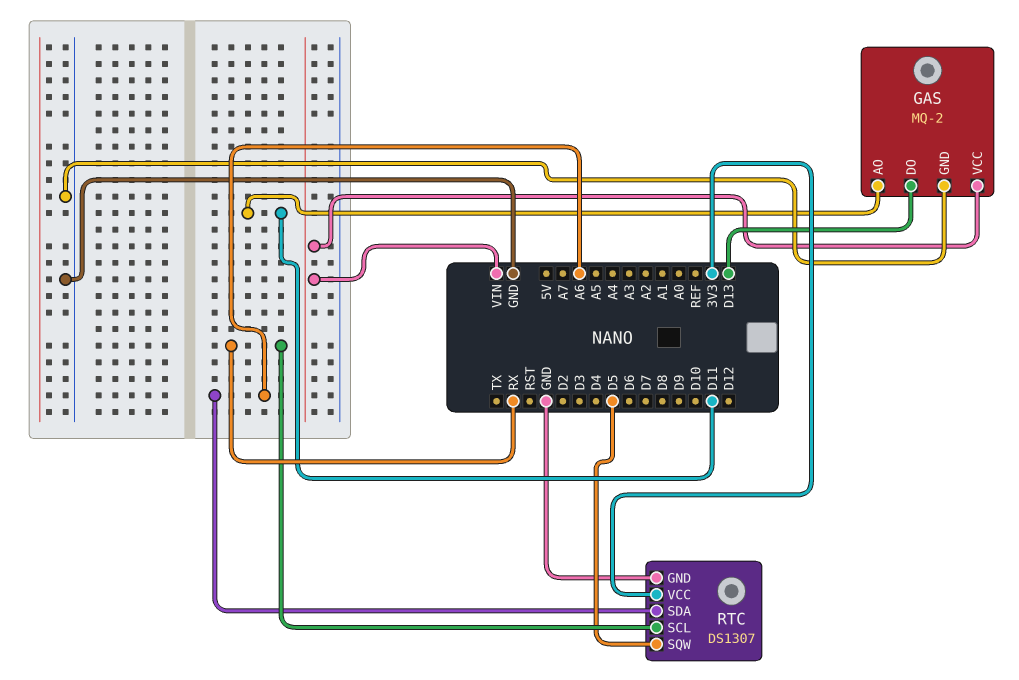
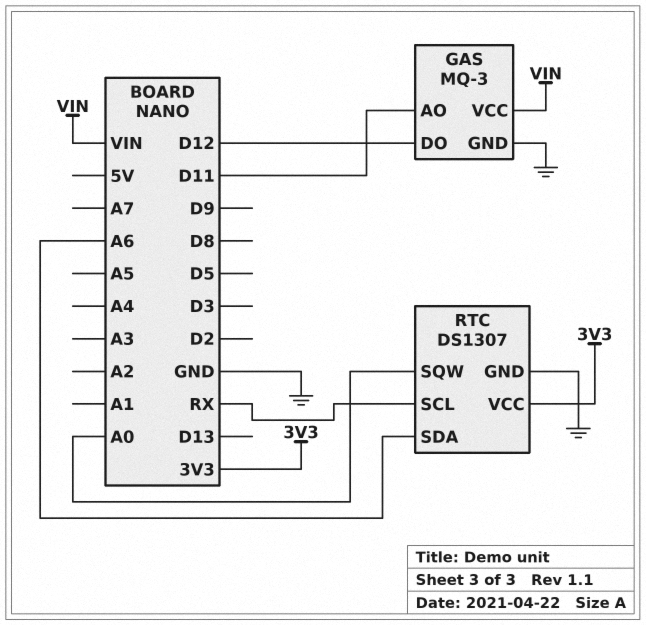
GAS: MQ-2 -> MQ-3
GAS pin DO: D13 -> D12
RTC pin SQW: D5 -> A0

